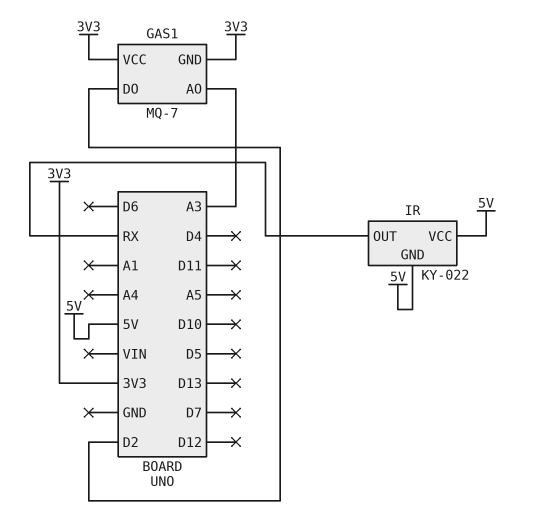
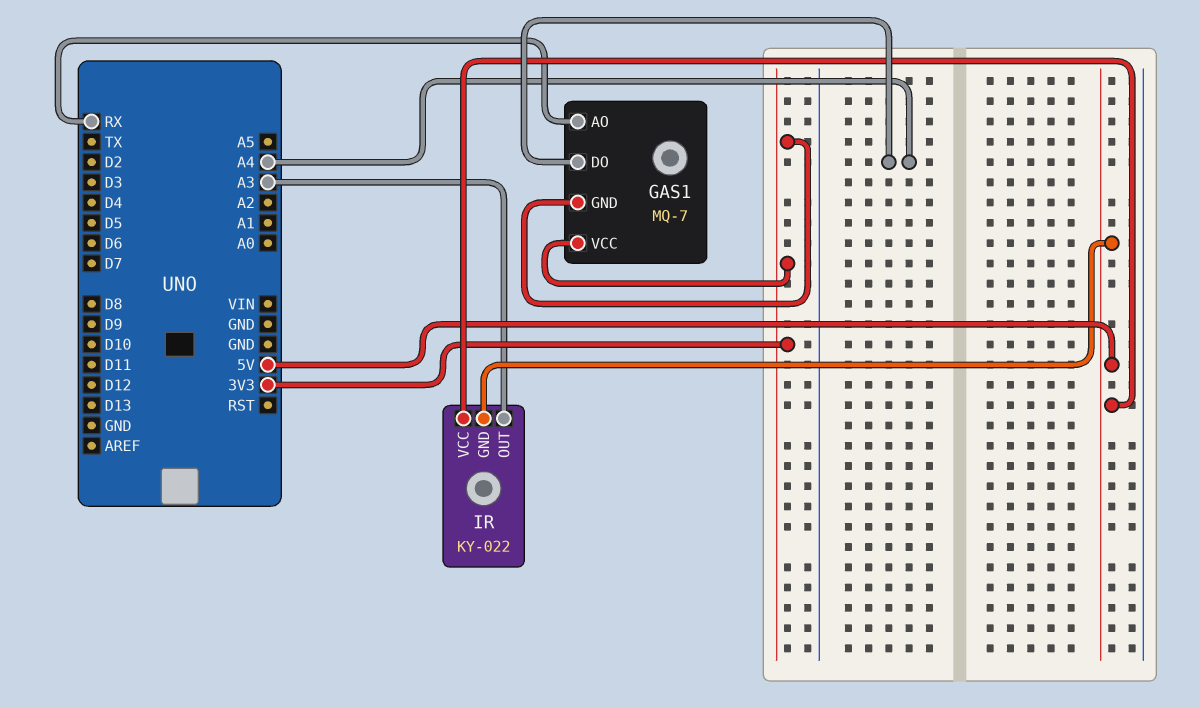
GAS1 pin AO: A3 -> RX
GAS1 pin DO: D2 -> A4
IR pin OUT: RX -> A3

